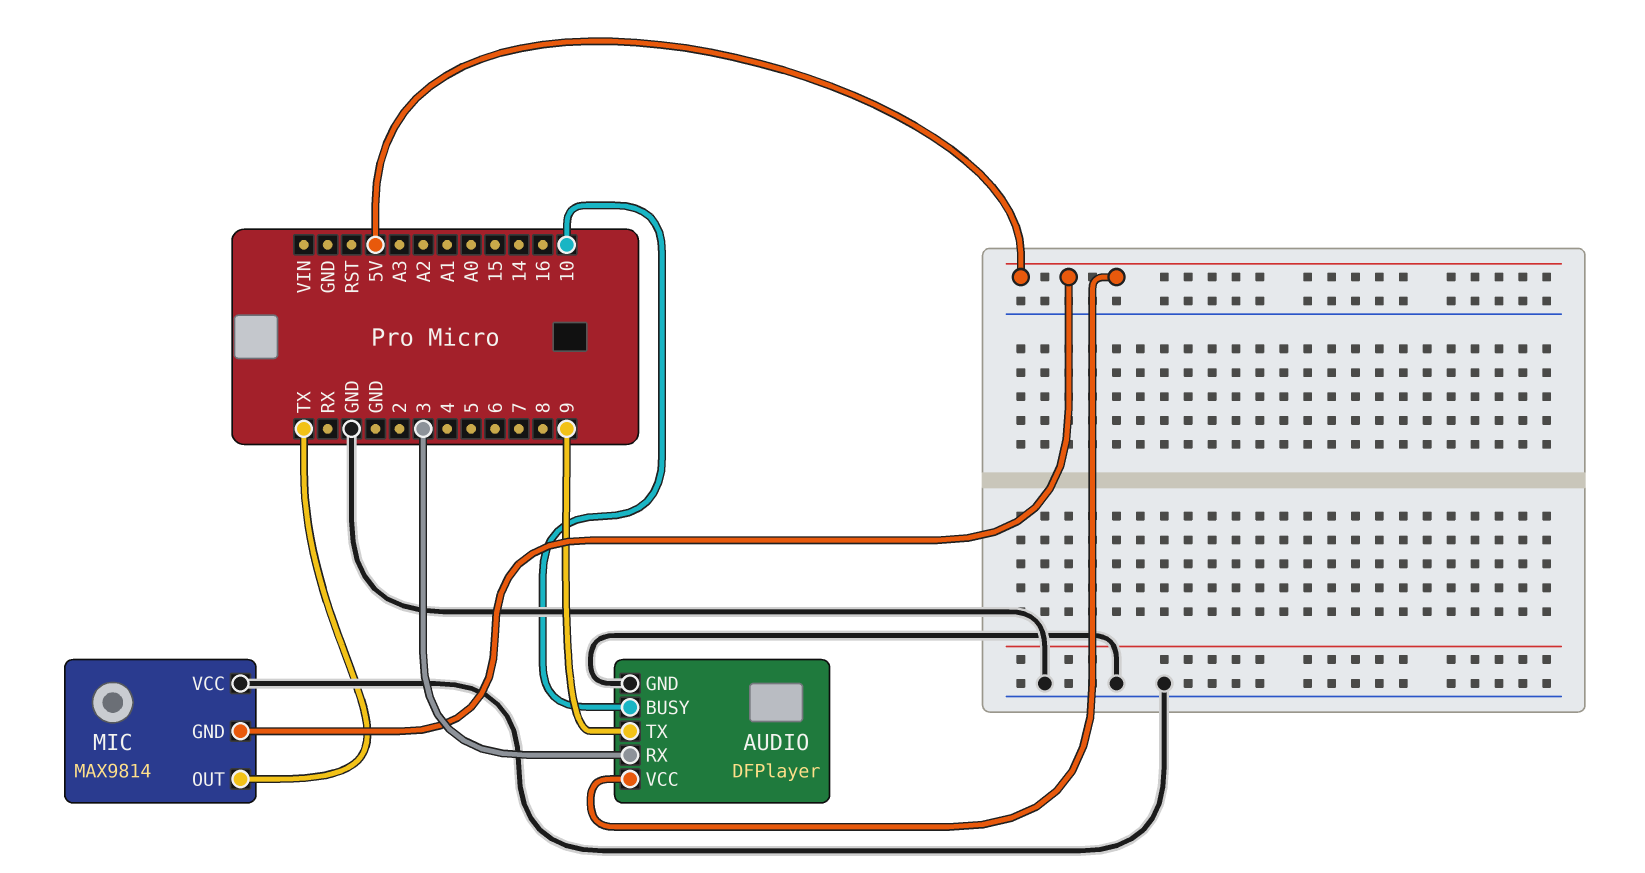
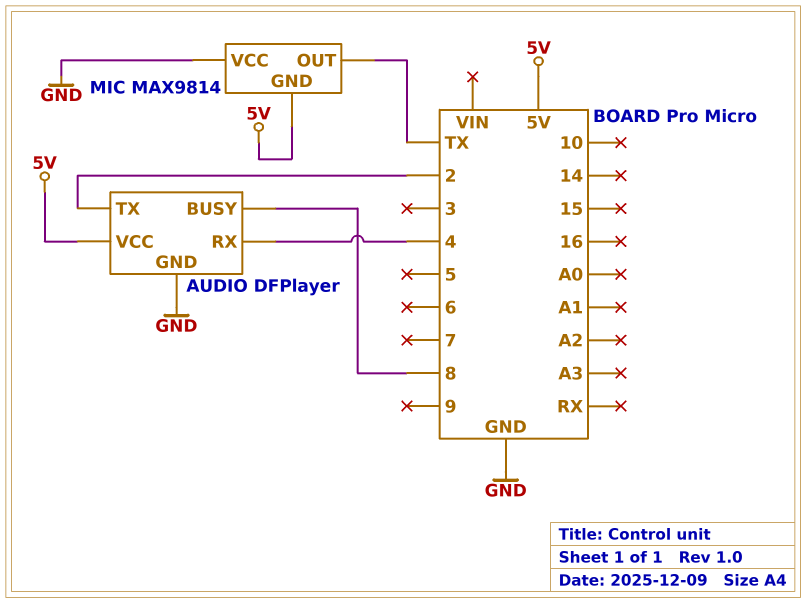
AUDIO pin BUSY: 10 -> 8
AUDIO pin RX: 3 -> 4
AUDIO pin TX: 9 -> 2

